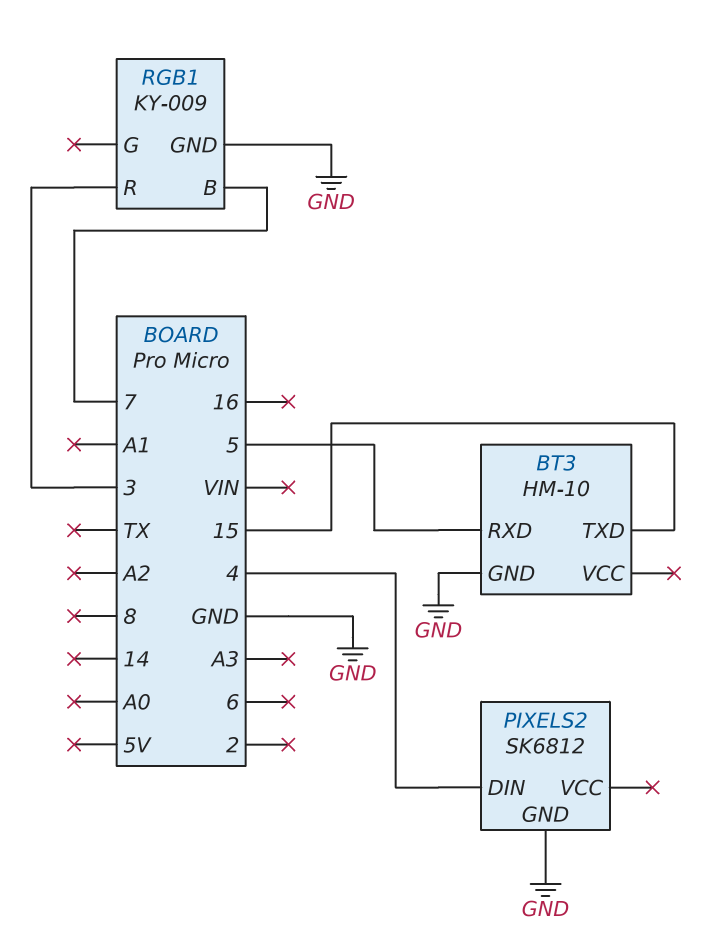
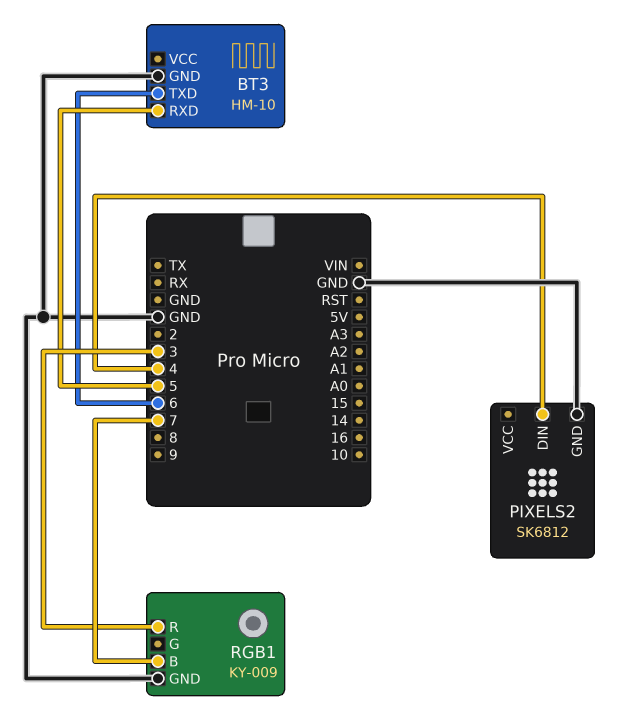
BT3 pin TXD: 15 -> 6

